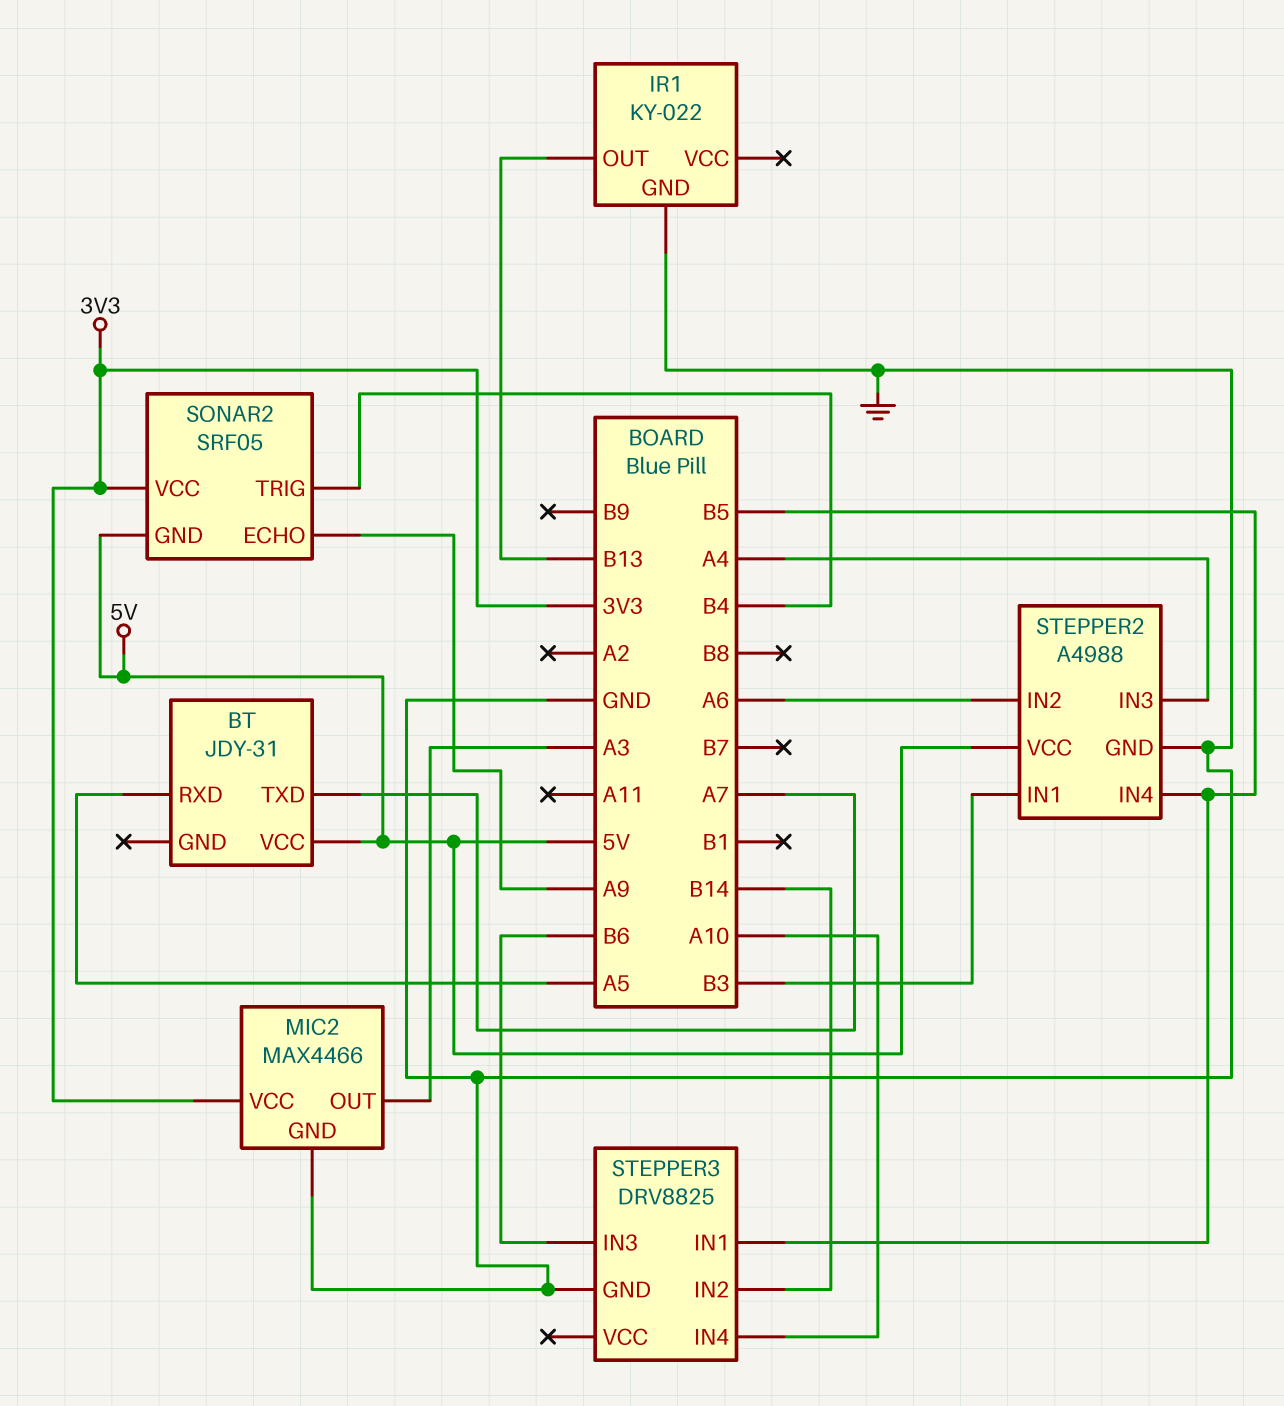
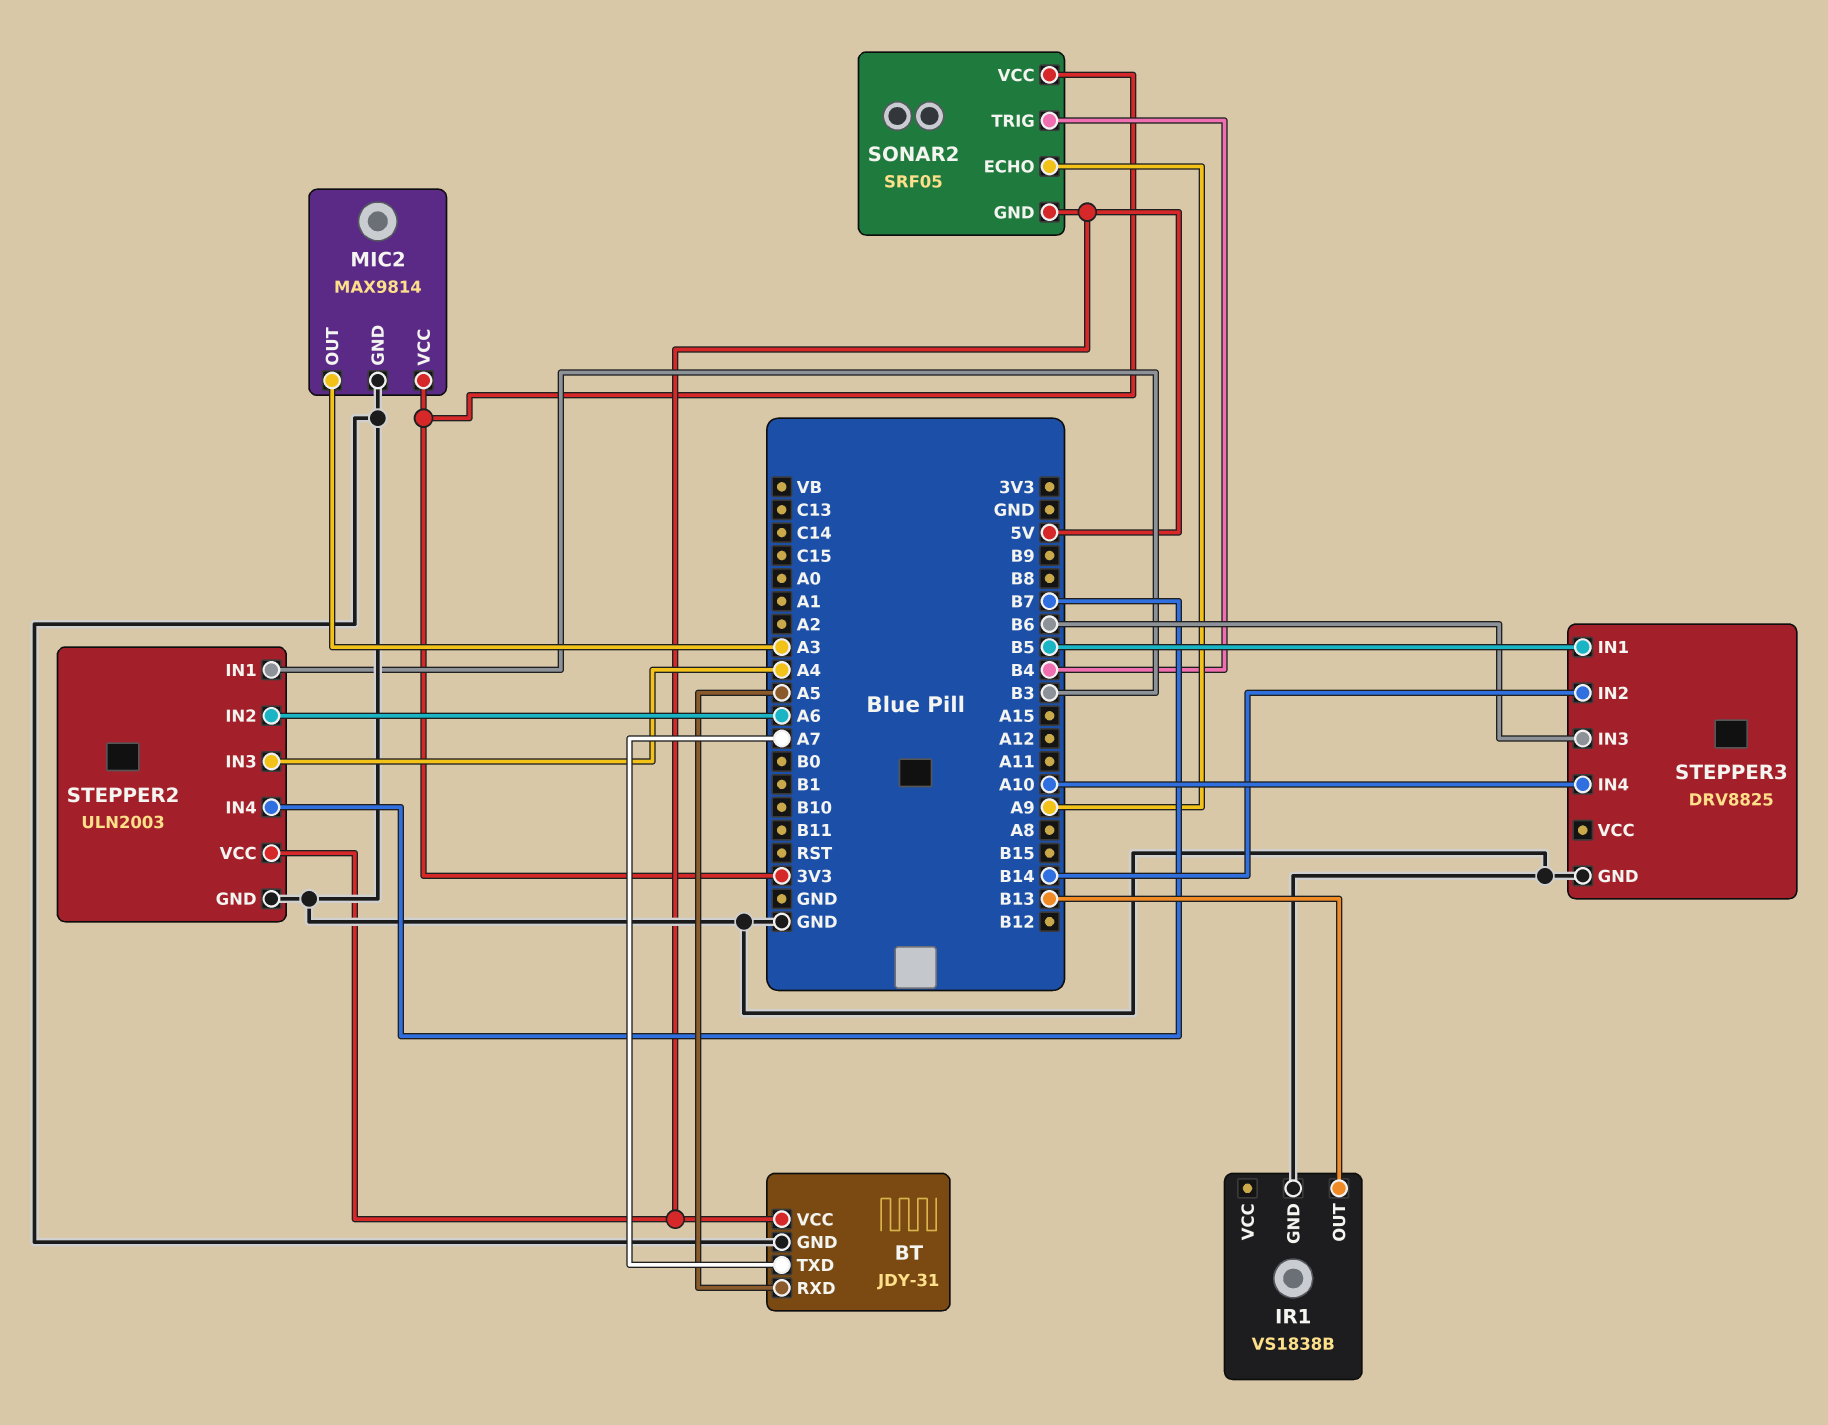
BT pin GND: none -> GND
IR1: KY-022 -> VS1838B
MIC2: MAX4466 -> MAX9814
STEPPER2: A4988 -> ULN2003
STEPPER2 pin IN4: B5 -> B7

